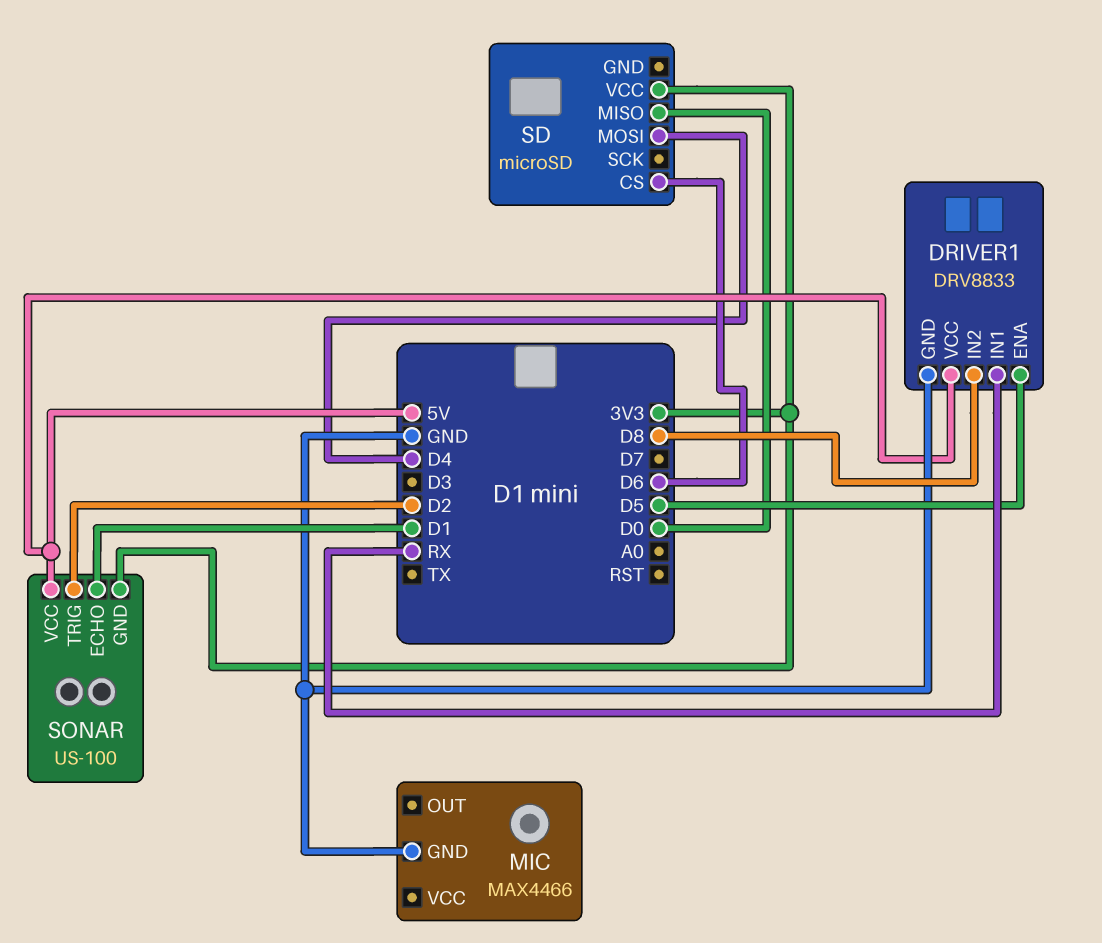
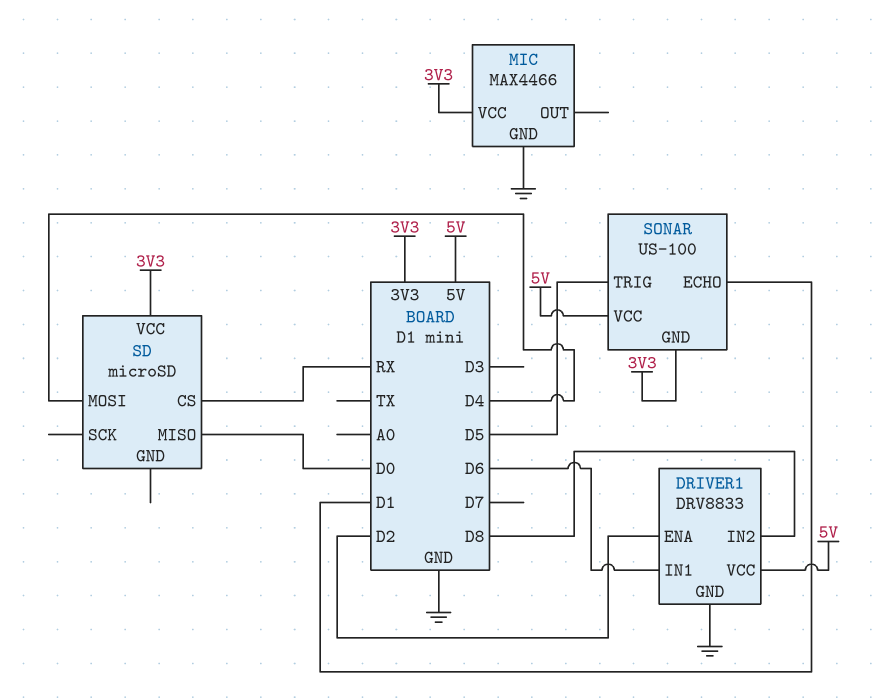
DRIVER1 pin ENA: D5 -> D2
DRIVER1 pin IN1: RX -> D6
MIC pin VCC: none -> 3V3
SD pin CS: D6 -> RX
SONAR pin TRIG: D2 -> D5

